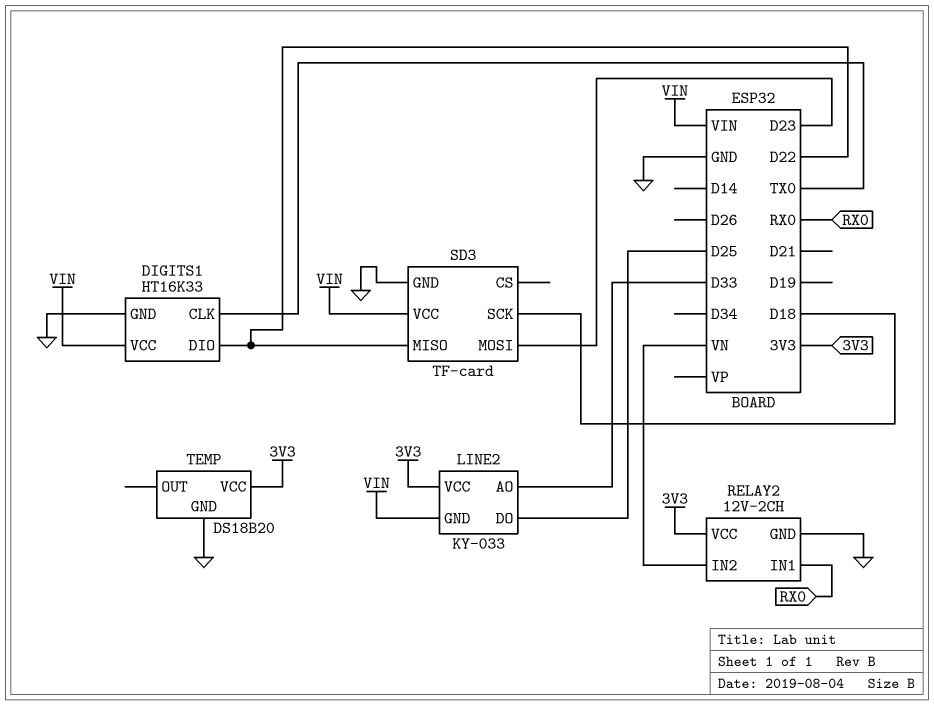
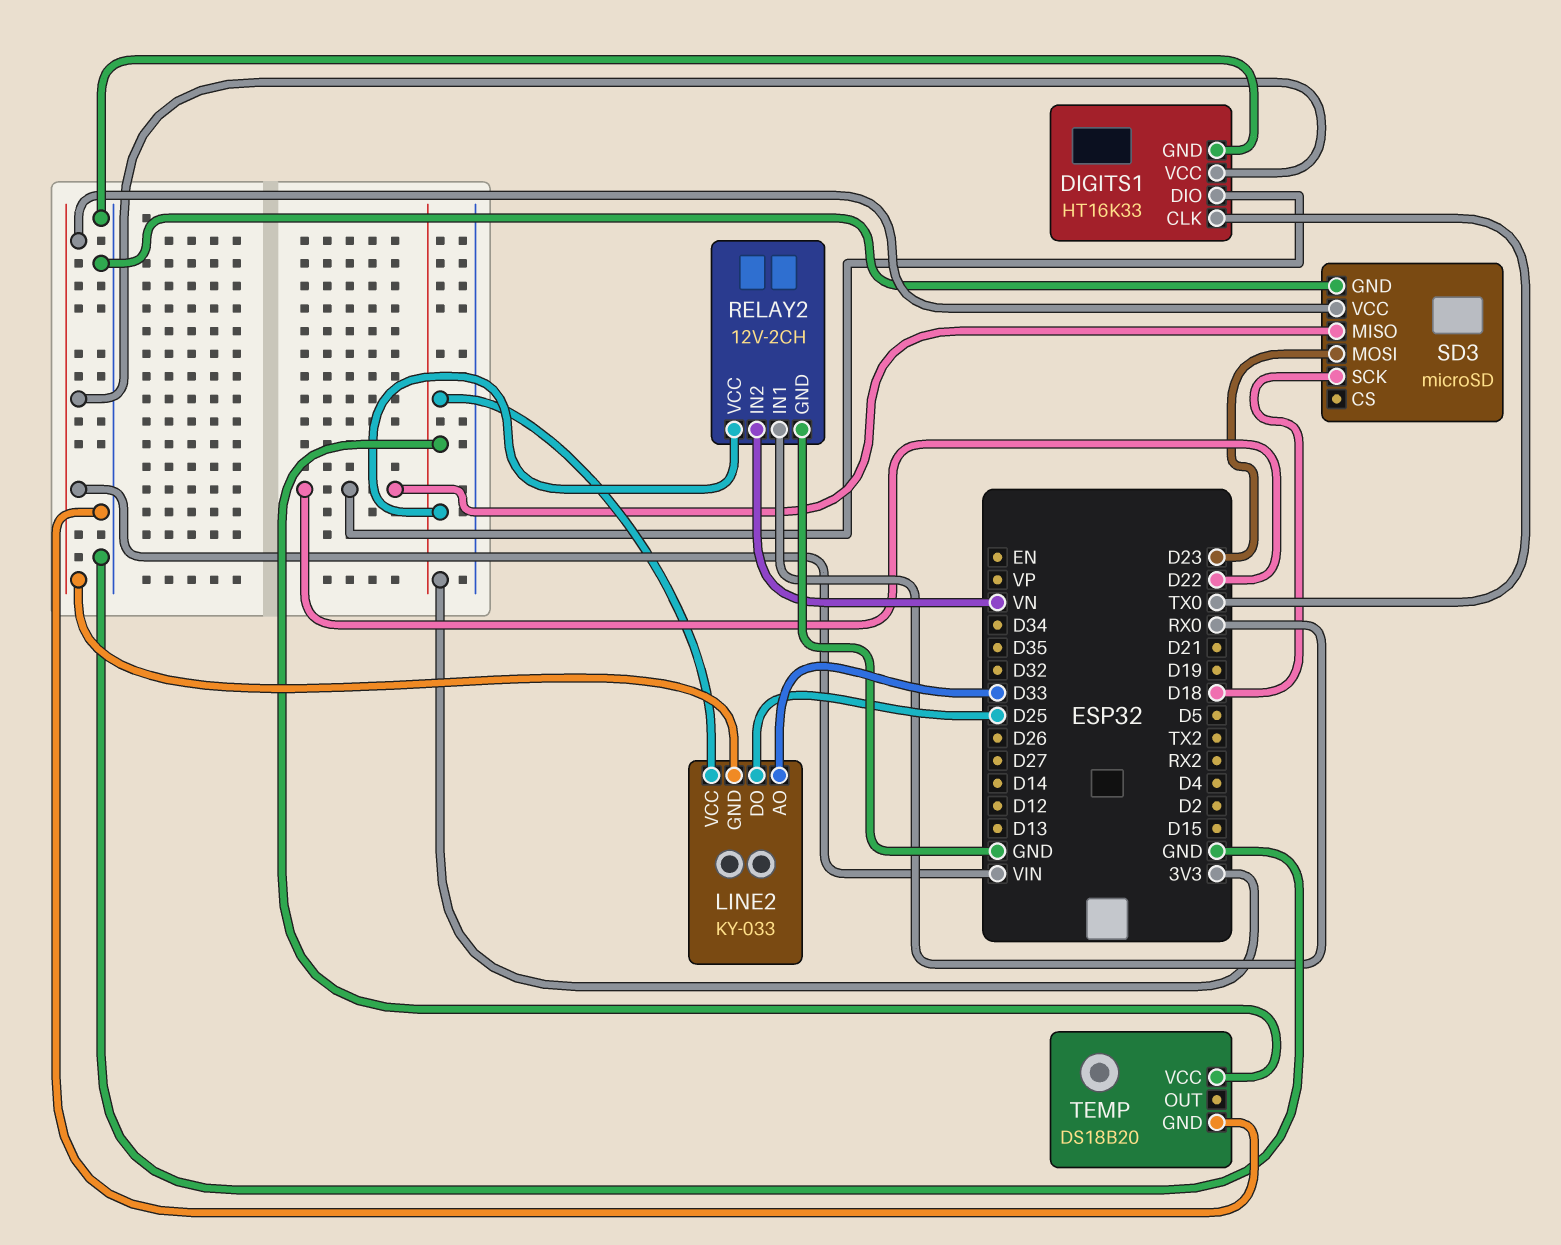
SD3: TF-card -> microSD

